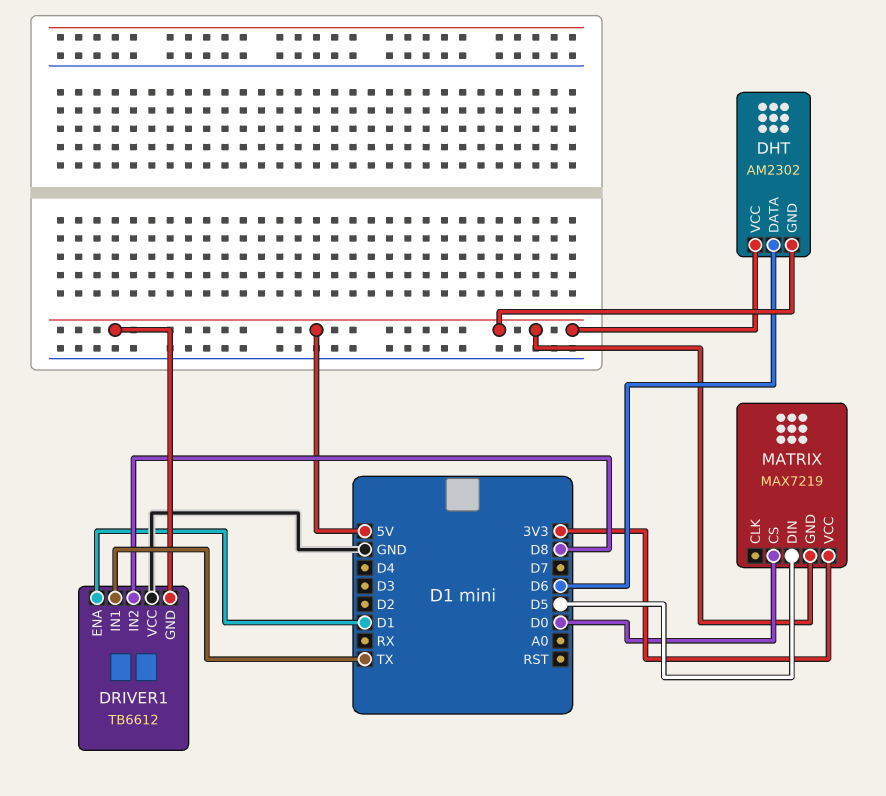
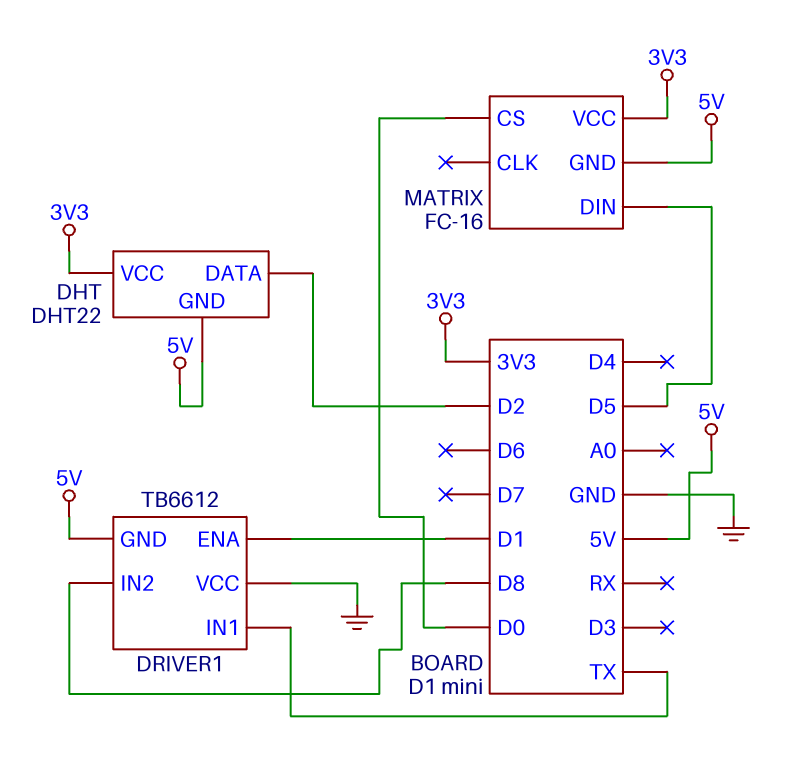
DHT: AM2302 -> DHT22
DHT pin DATA: D6 -> D2
DHT pin VCC: 5V -> 3V3
MATRIX: MAX7219 -> FC-16

